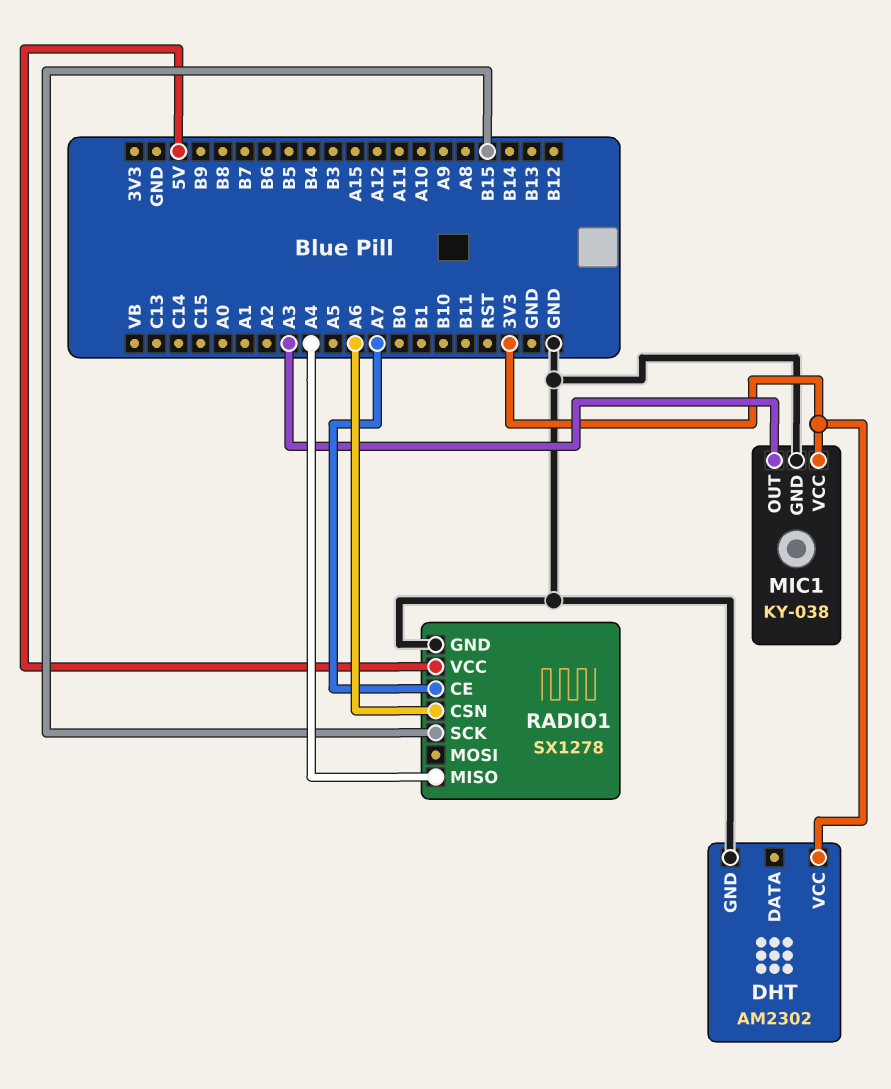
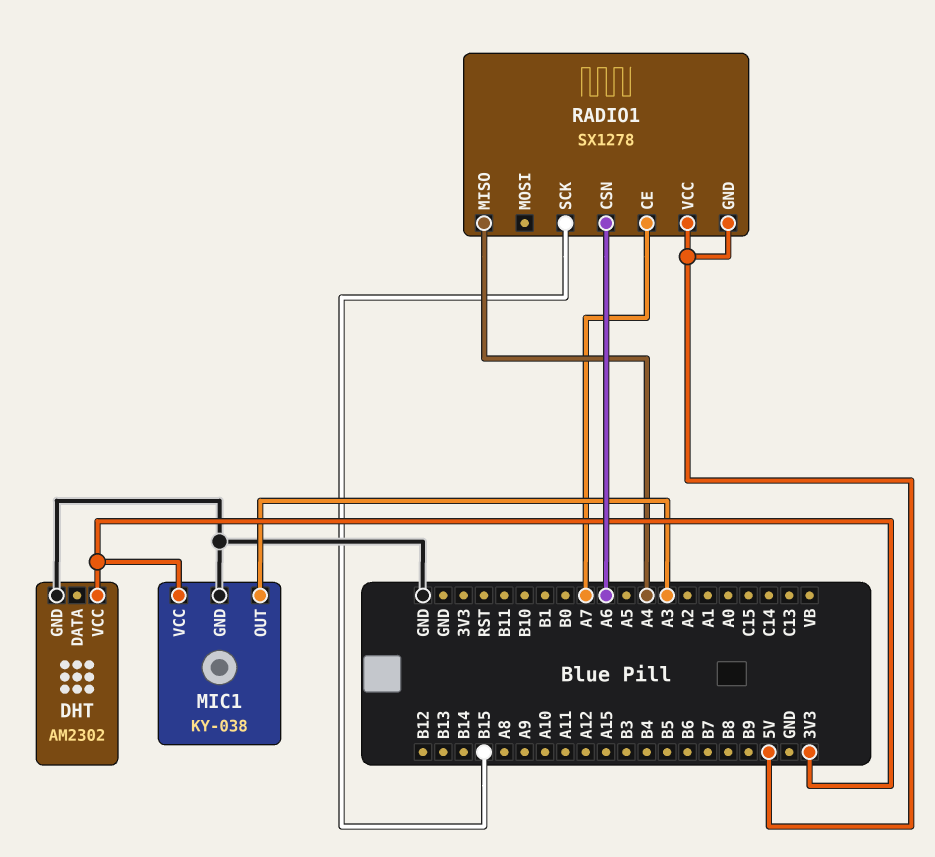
RADIO1 pin GND: GND -> 5V

